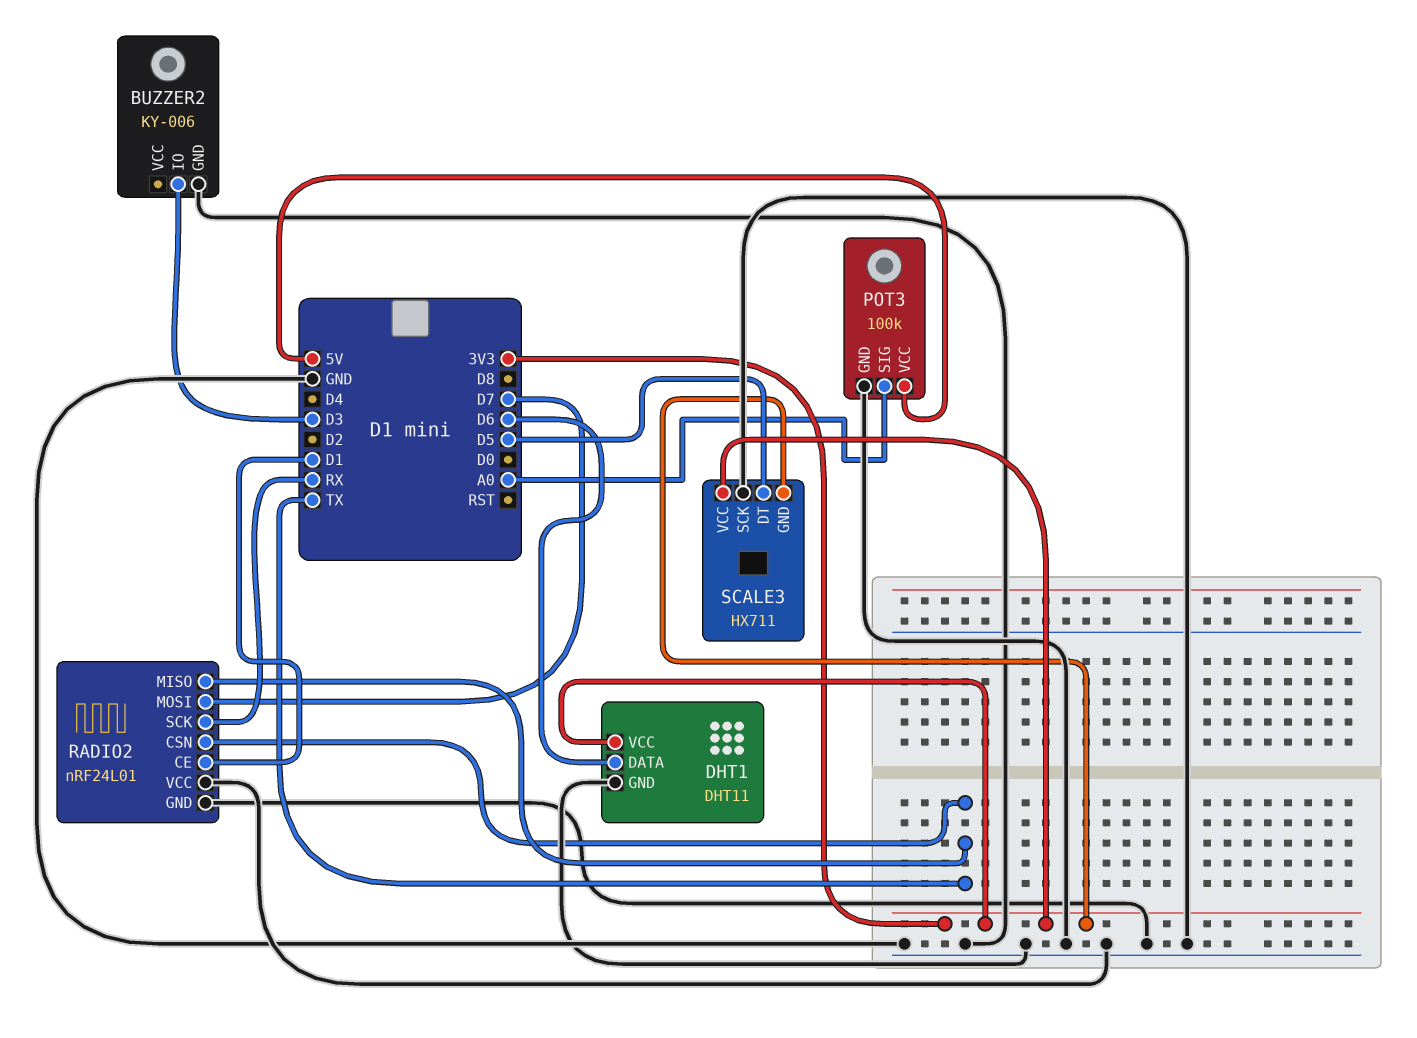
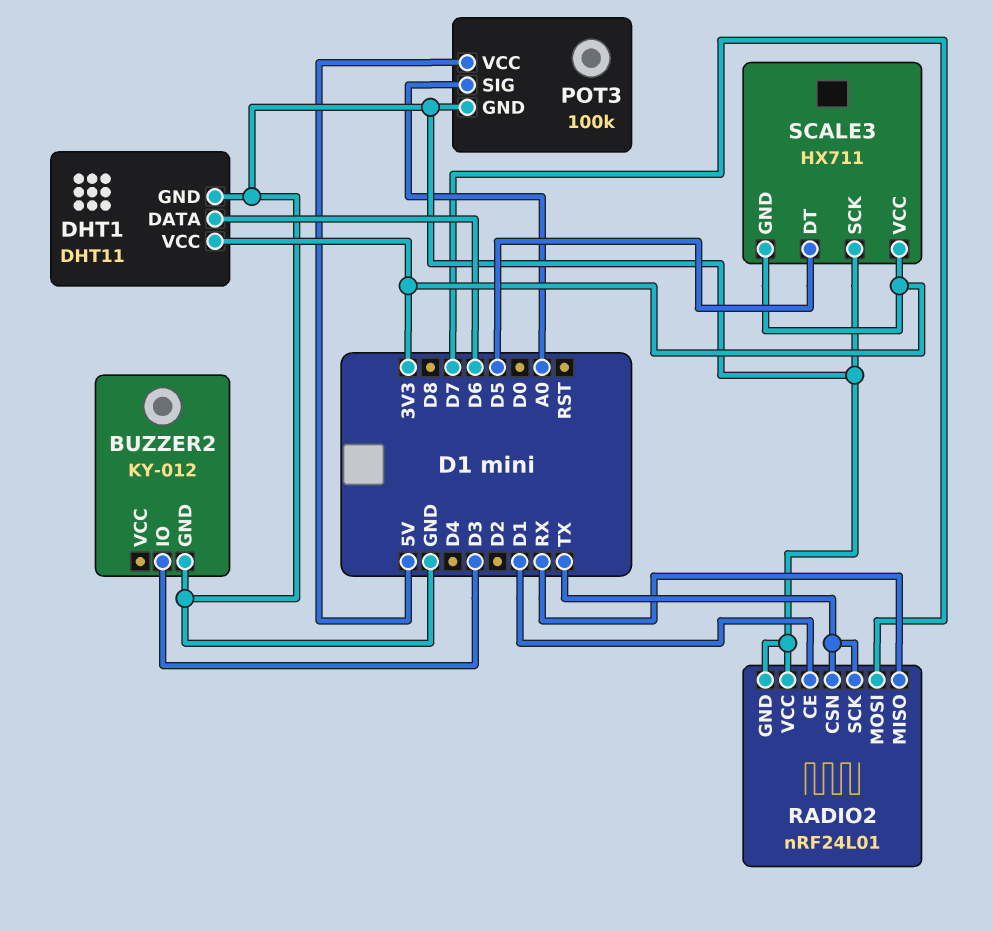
BUZZER2: KY-006 -> KY-012
RADIO2 pin MISO: TX -> RX
RADIO2 pin SCK: RX -> TX

